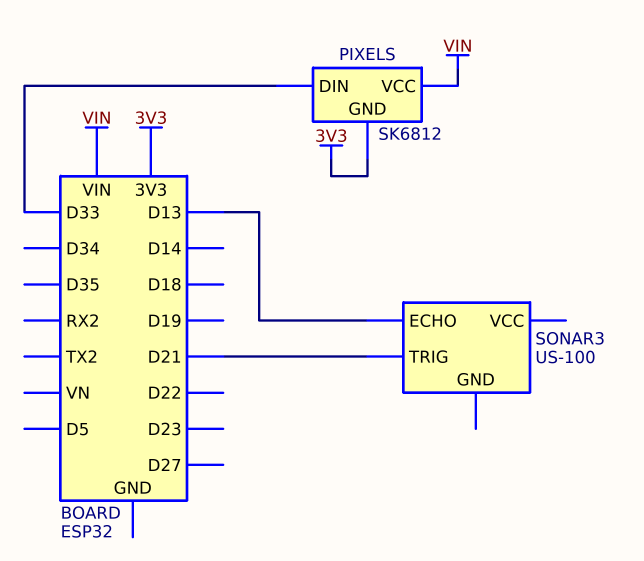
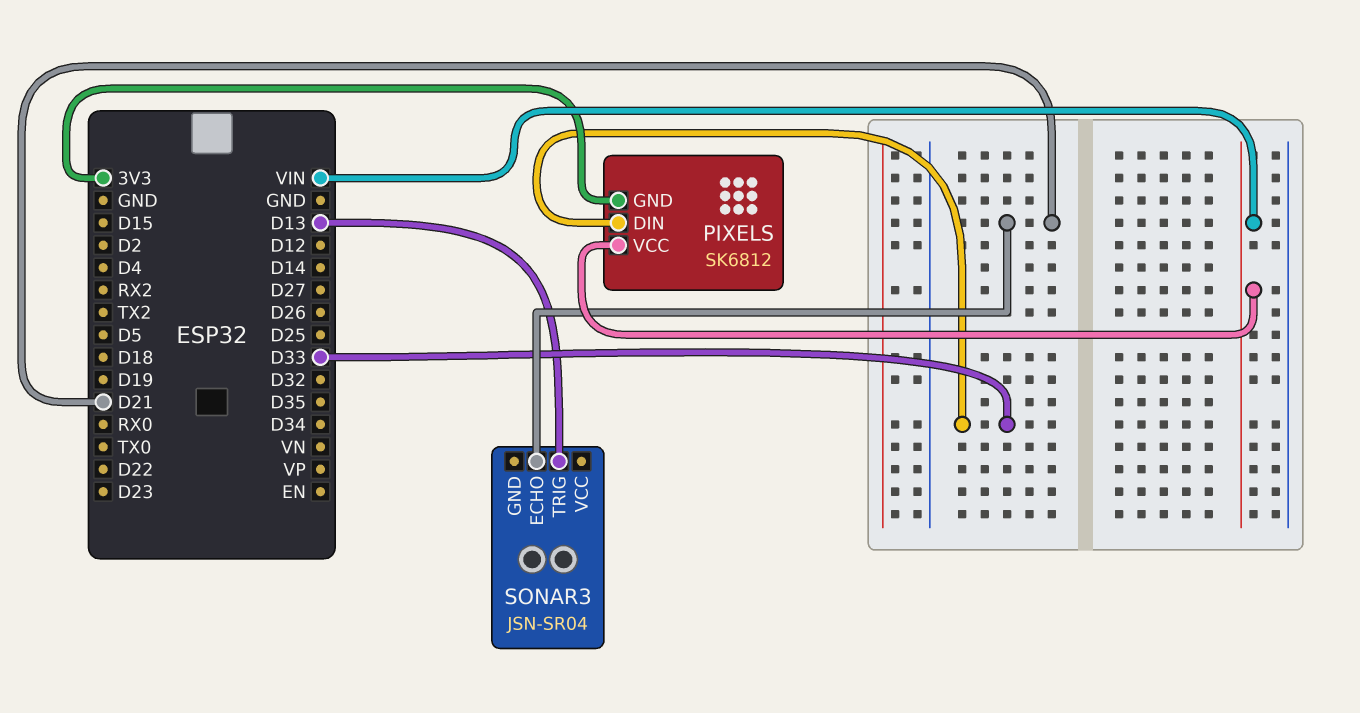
SONAR3: US-100 -> JSN-SR04
SONAR3 pin ECHO: D13 -> D21
SONAR3 pin TRIG: D21 -> D13

